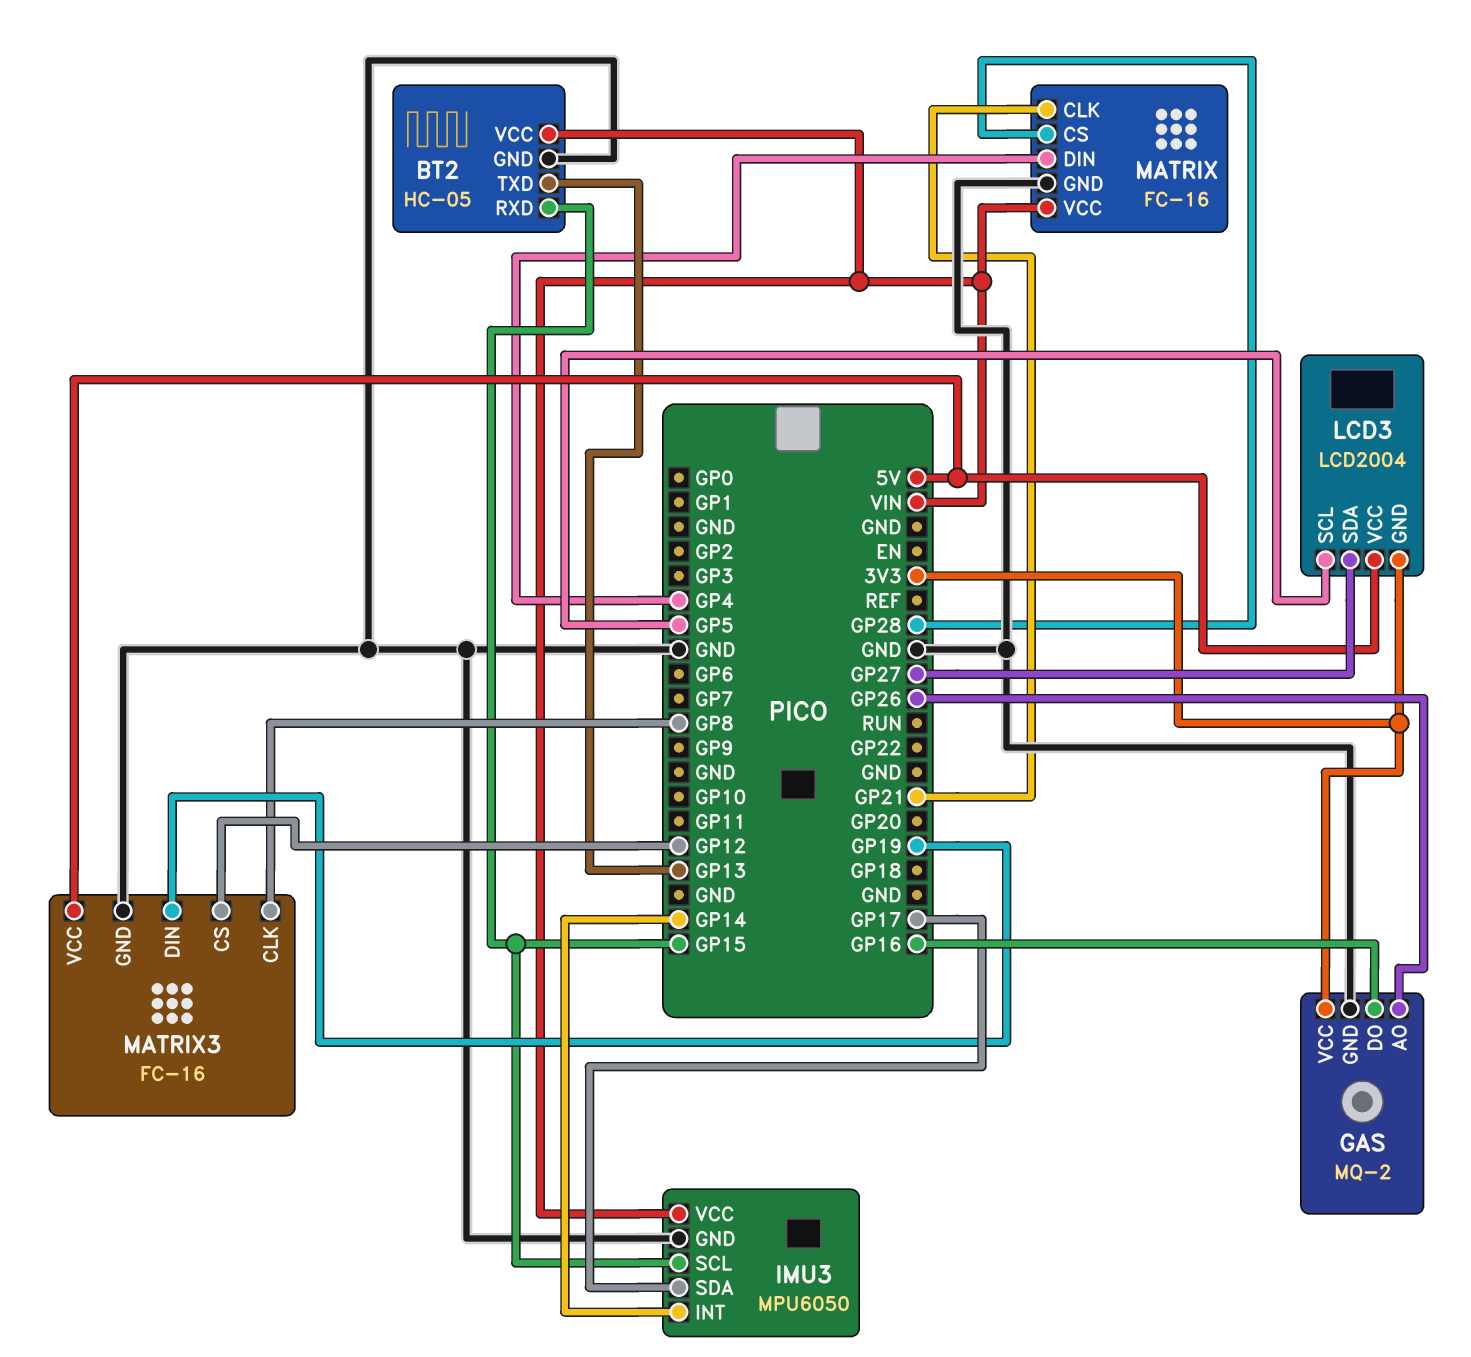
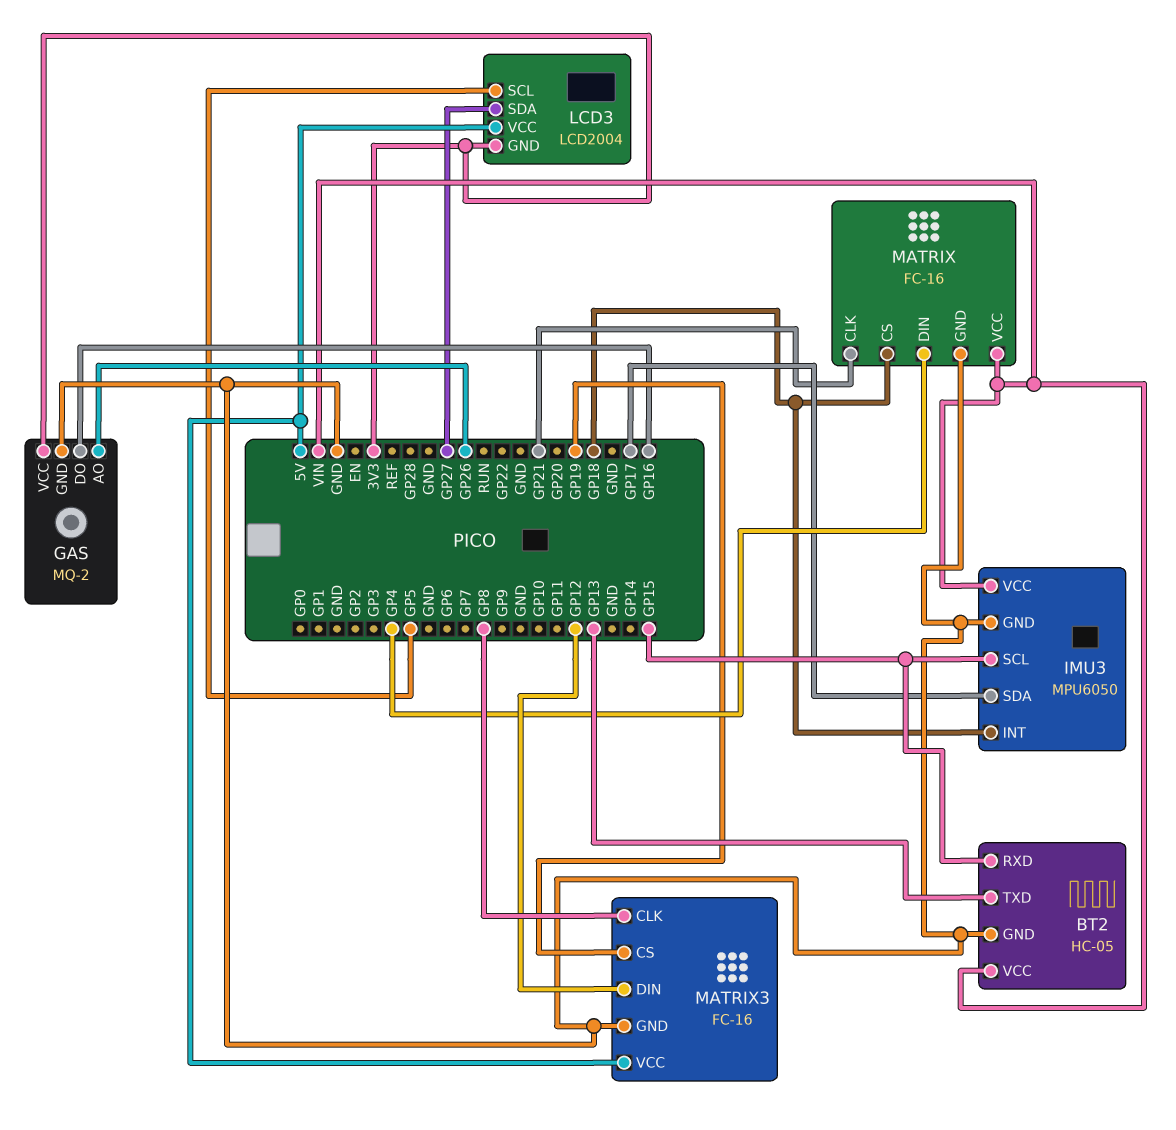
IMU3 pin INT: GP14 -> GP18
MATRIX pin CS: GP28 -> GP18
MATRIX3 pin CS: GP12 -> GP19
MATRIX3 pin DIN: GP19 -> GP12

